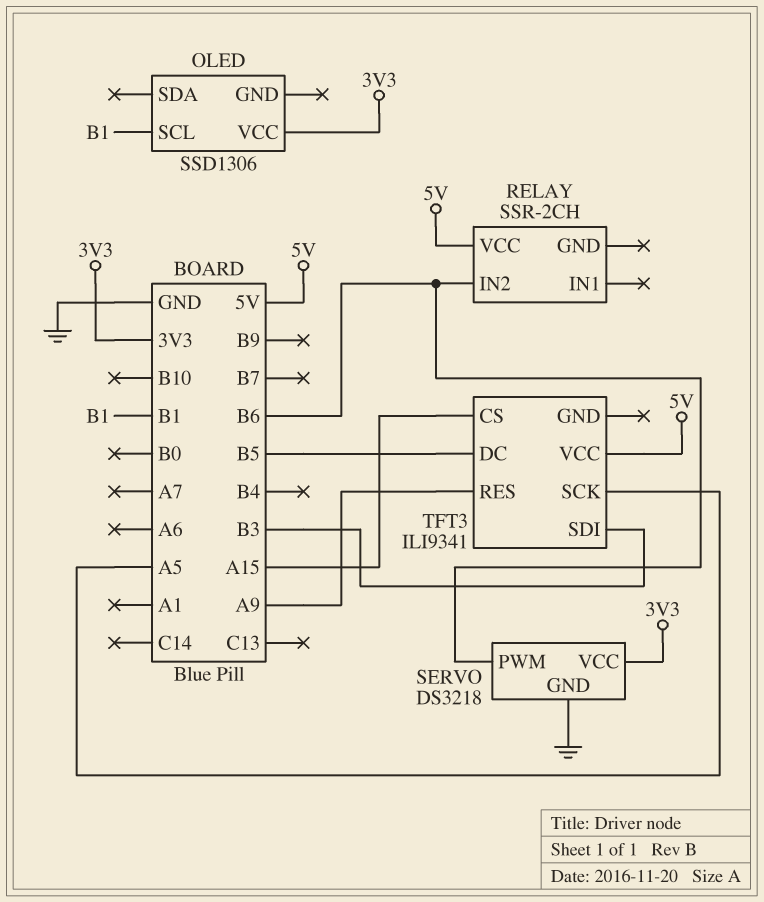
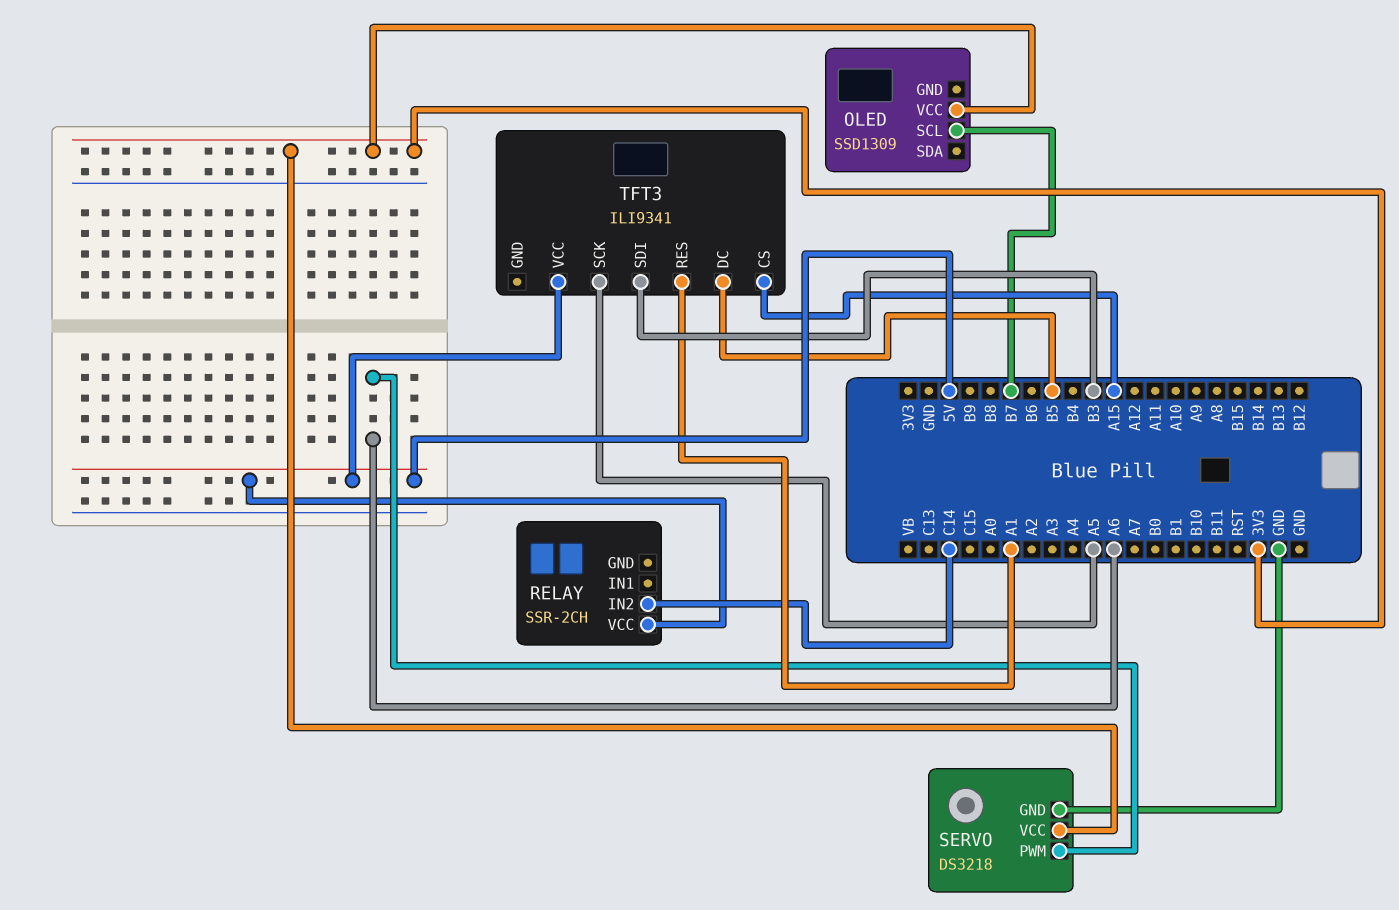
OLED: SSD1306 -> SSD1309
OLED pin SCL: B1 -> B7
RELAY pin IN2: B6 -> C14
SERVO pin PWM: B6 -> A6
TFT3 pin RES: A9 -> A1

